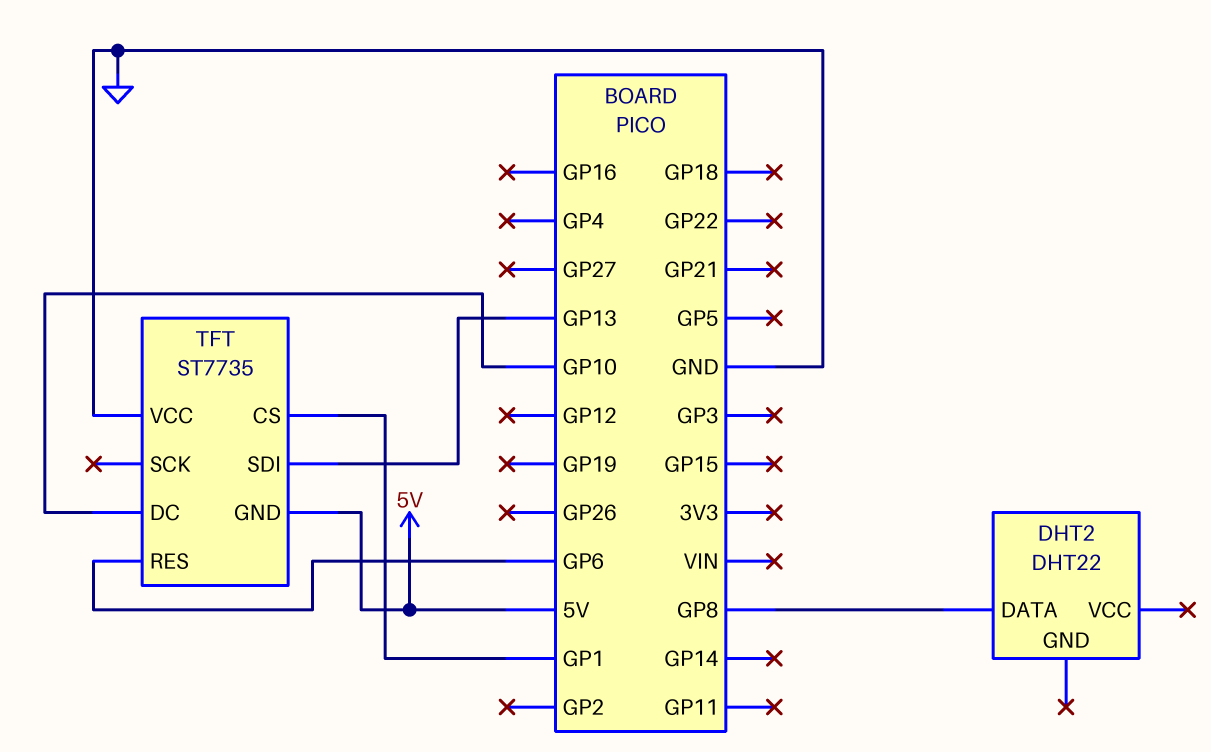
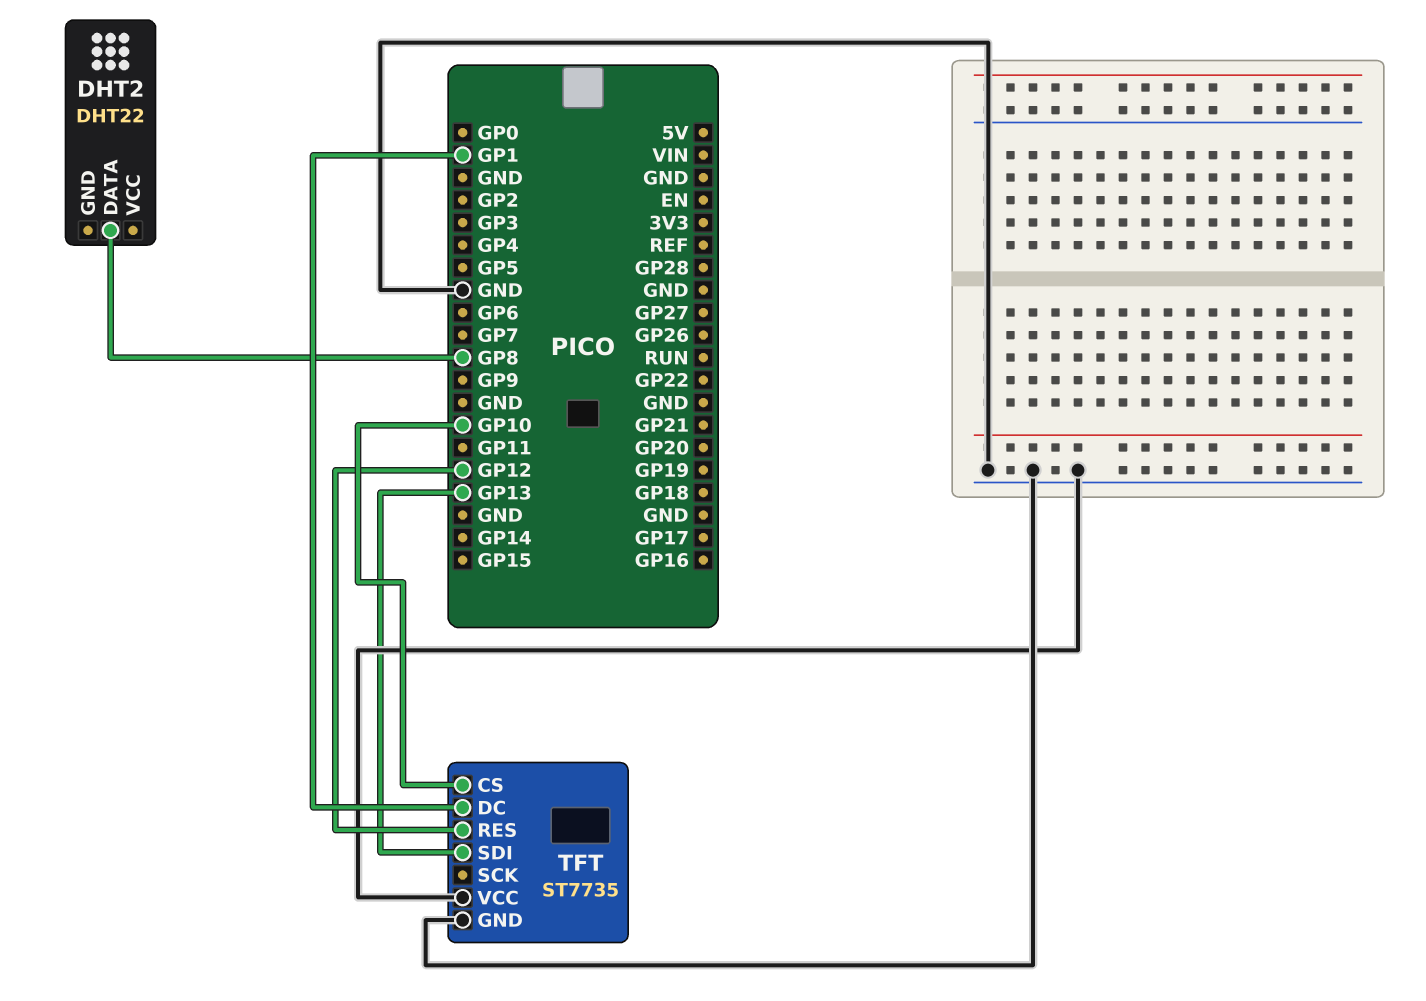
TFT pin CS: GP1 -> GP10
TFT pin DC: GP10 -> GP1
TFT pin GND: 5V -> GND
TFT pin RES: GP6 -> GP12

